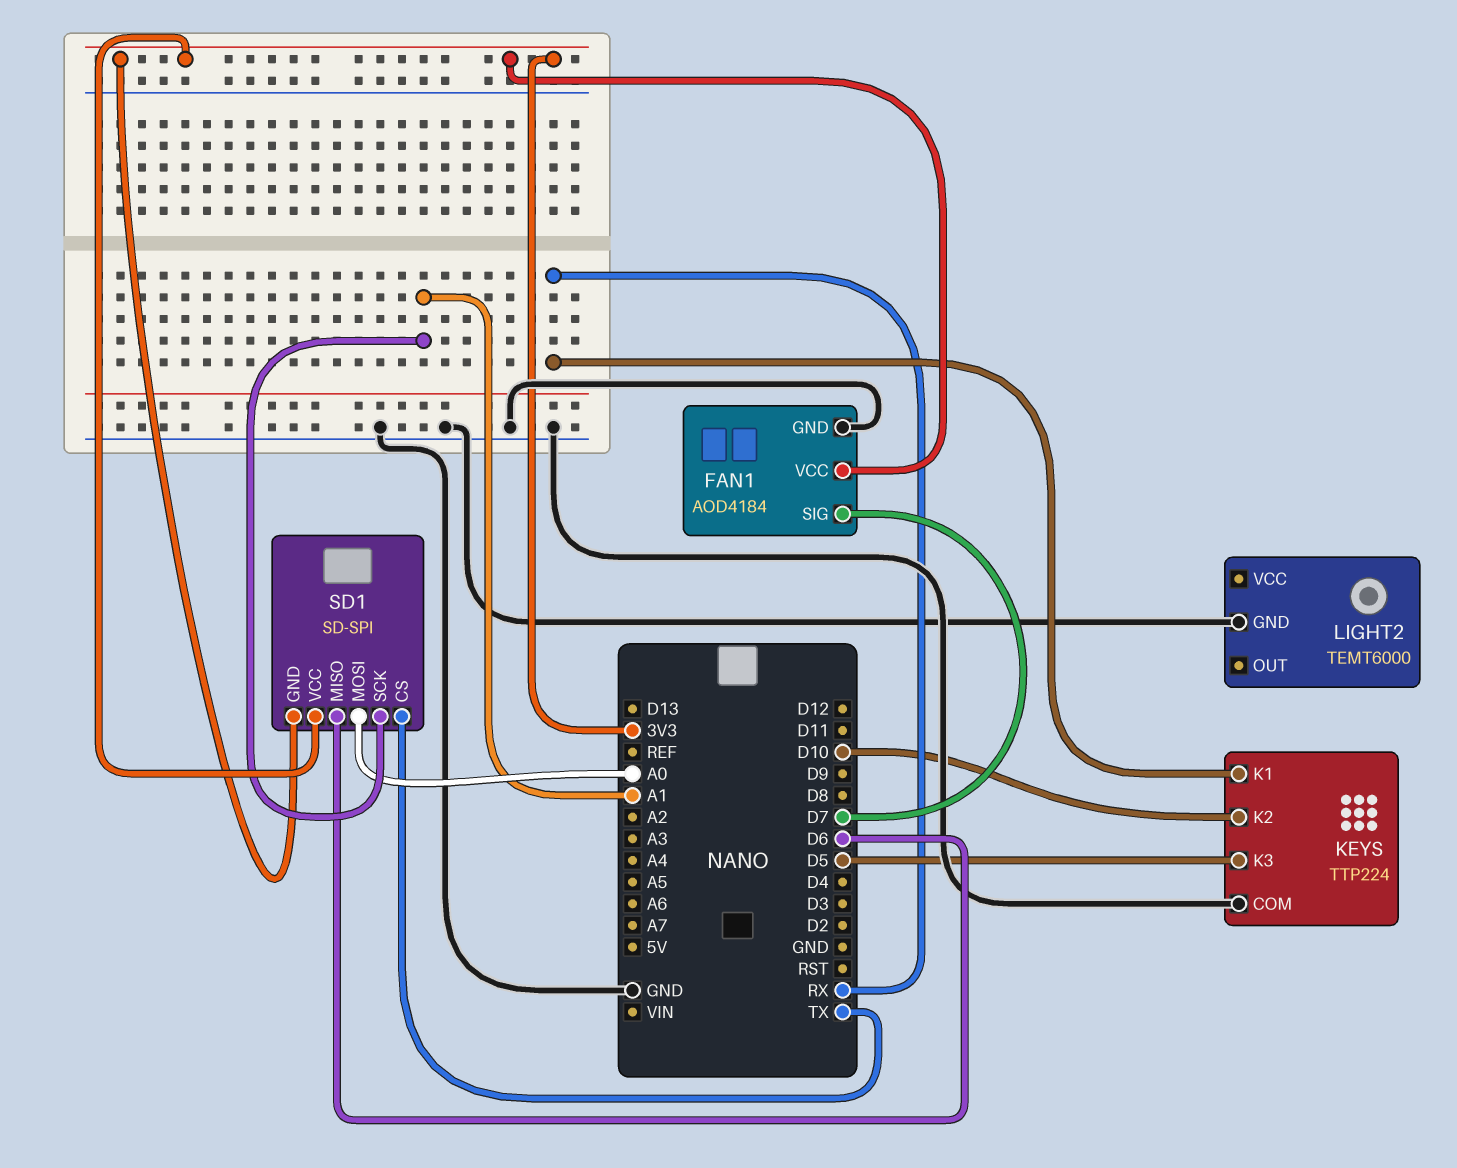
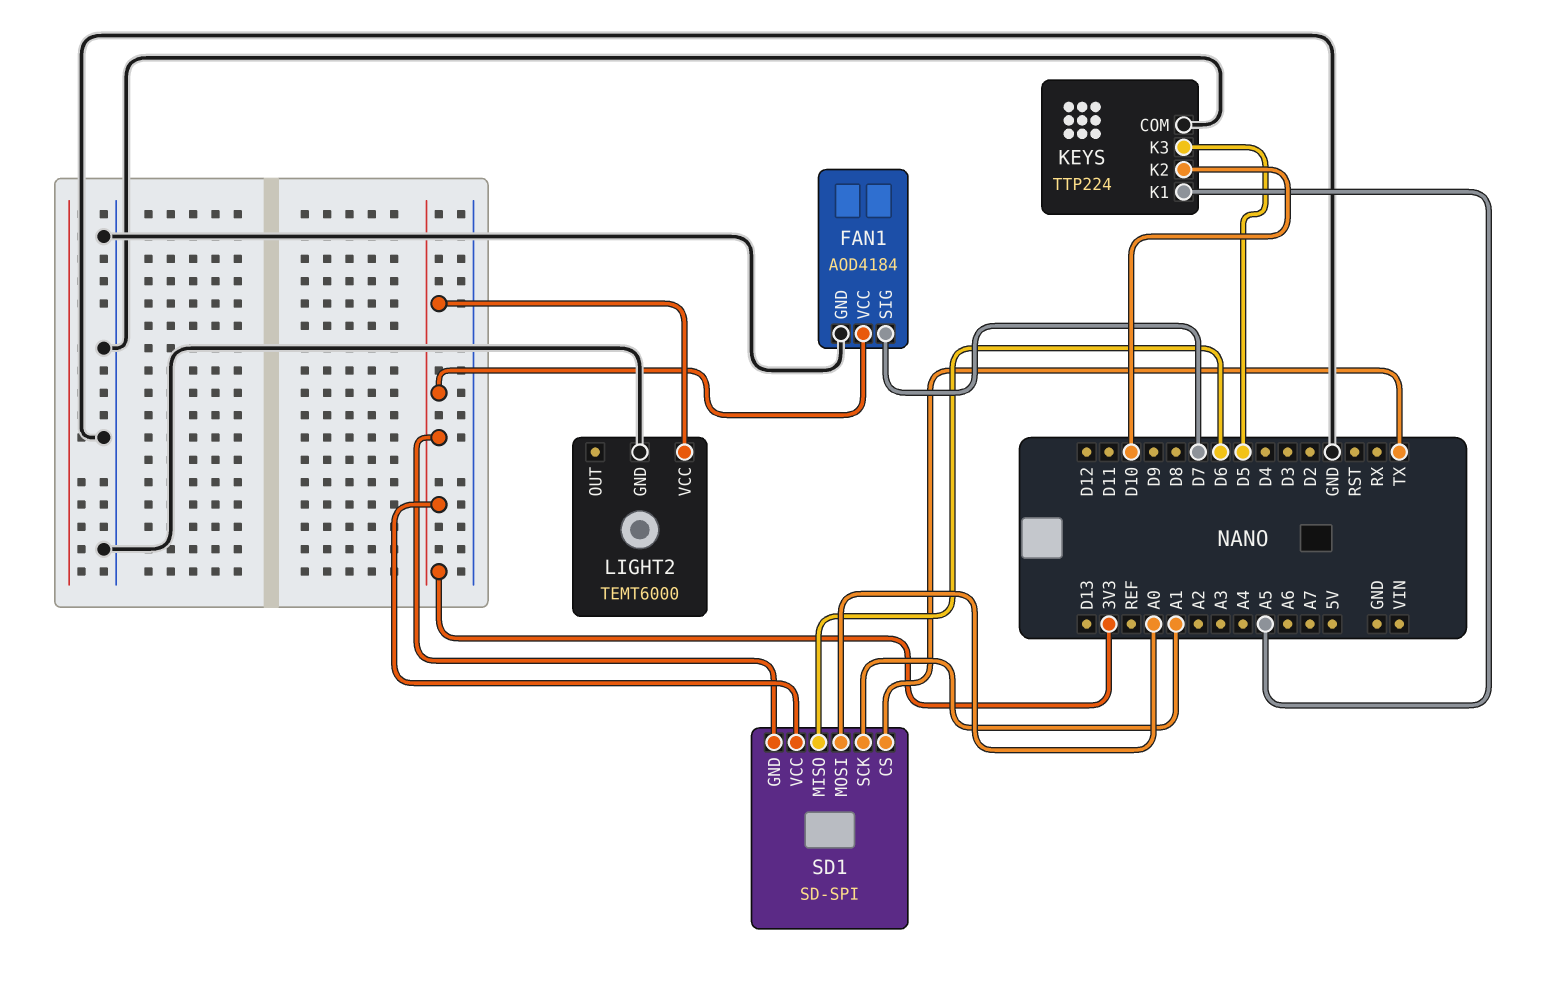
KEYS pin K1: RX -> A5
LIGHT2 pin VCC: none -> 3V3

